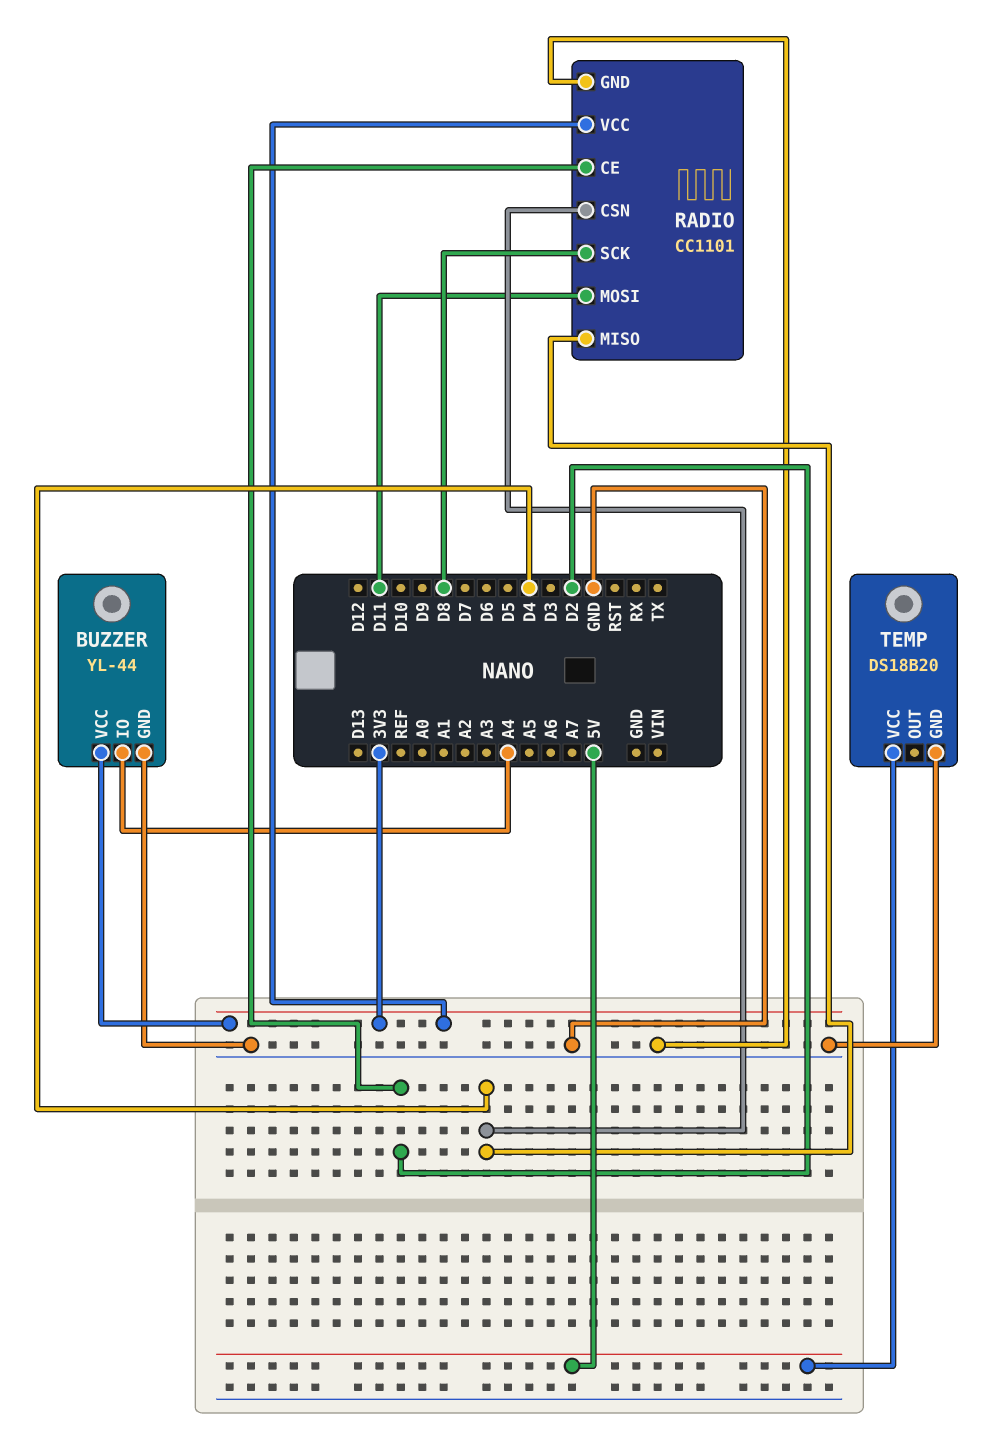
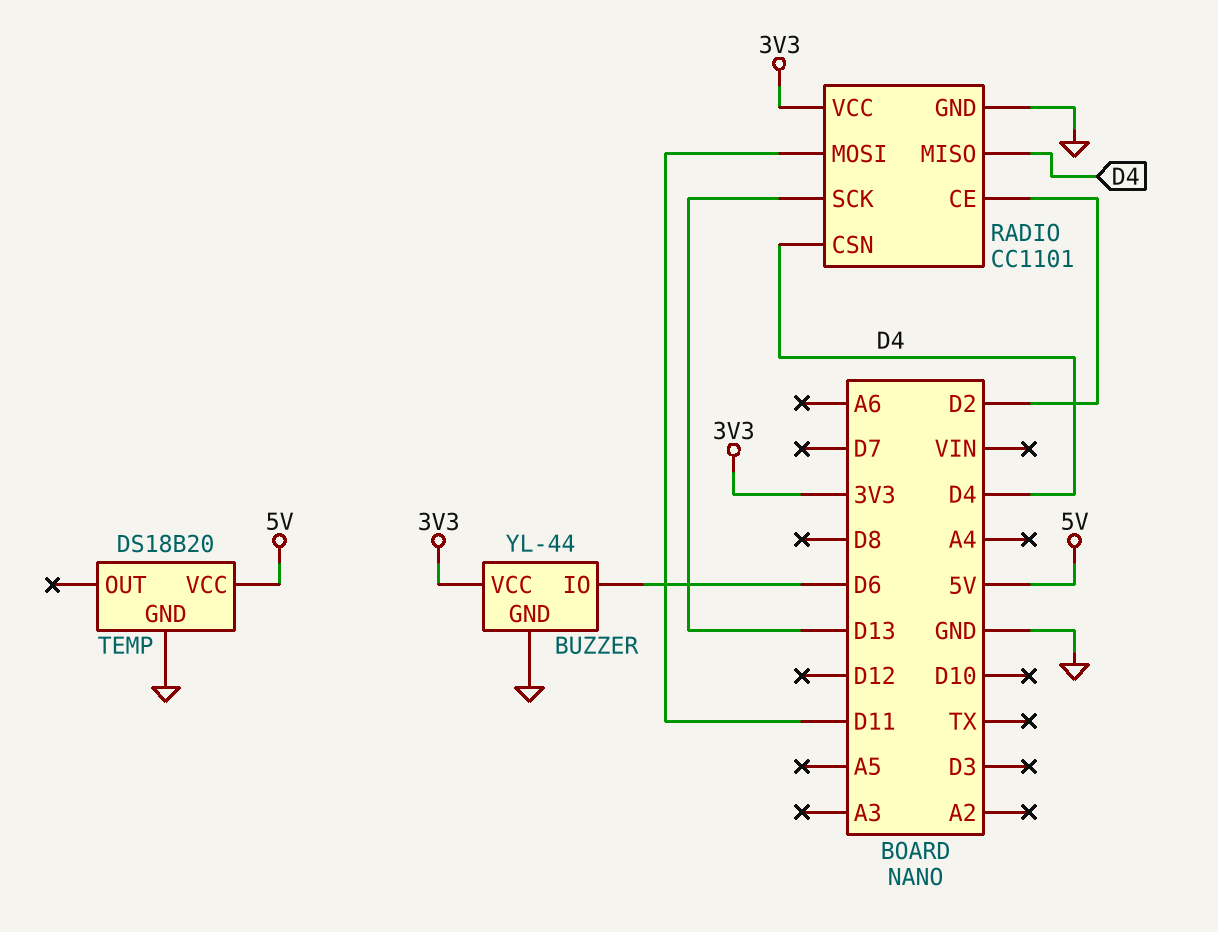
BUZZER pin IO: A4 -> D6
RADIO pin SCK: D8 -> D13

